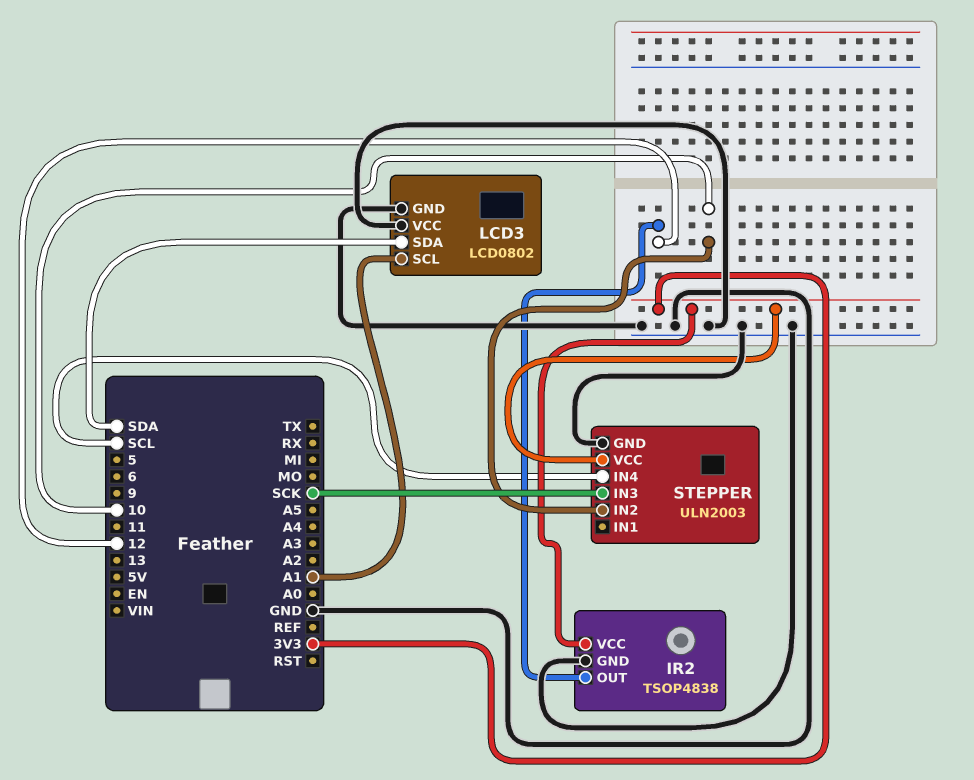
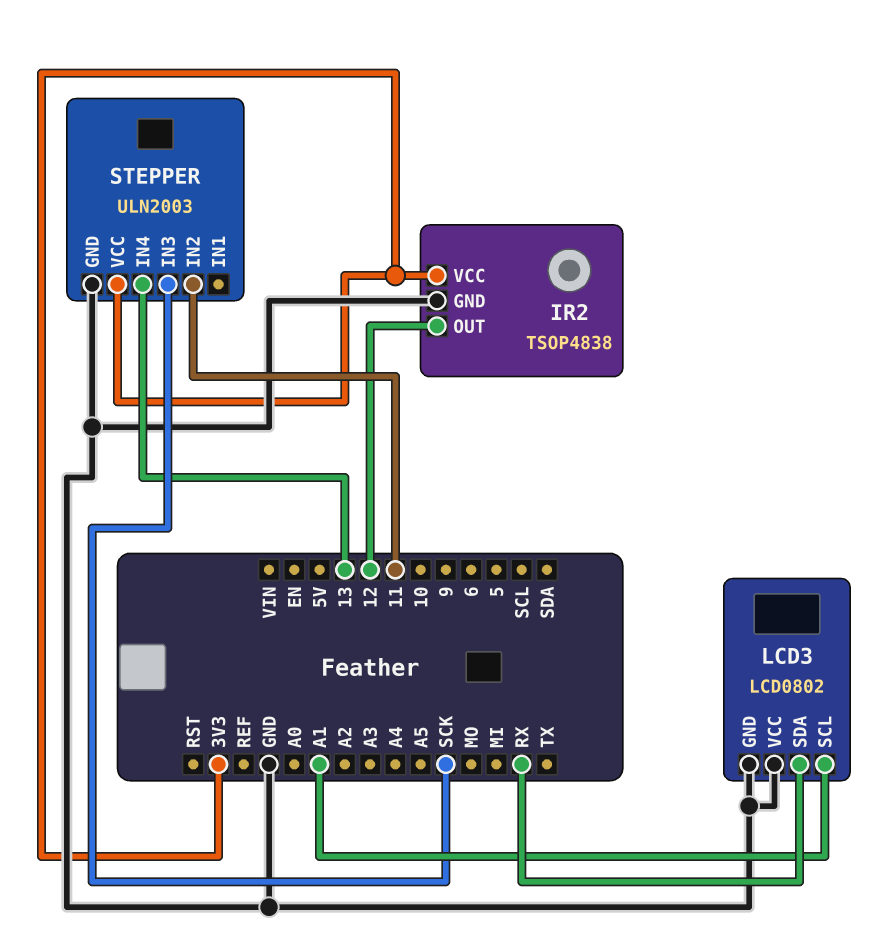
LCD3 pin SDA: SDA -> RX
STEPPER pin IN2: 10 -> 11
STEPPER pin IN4: SCL -> 13

